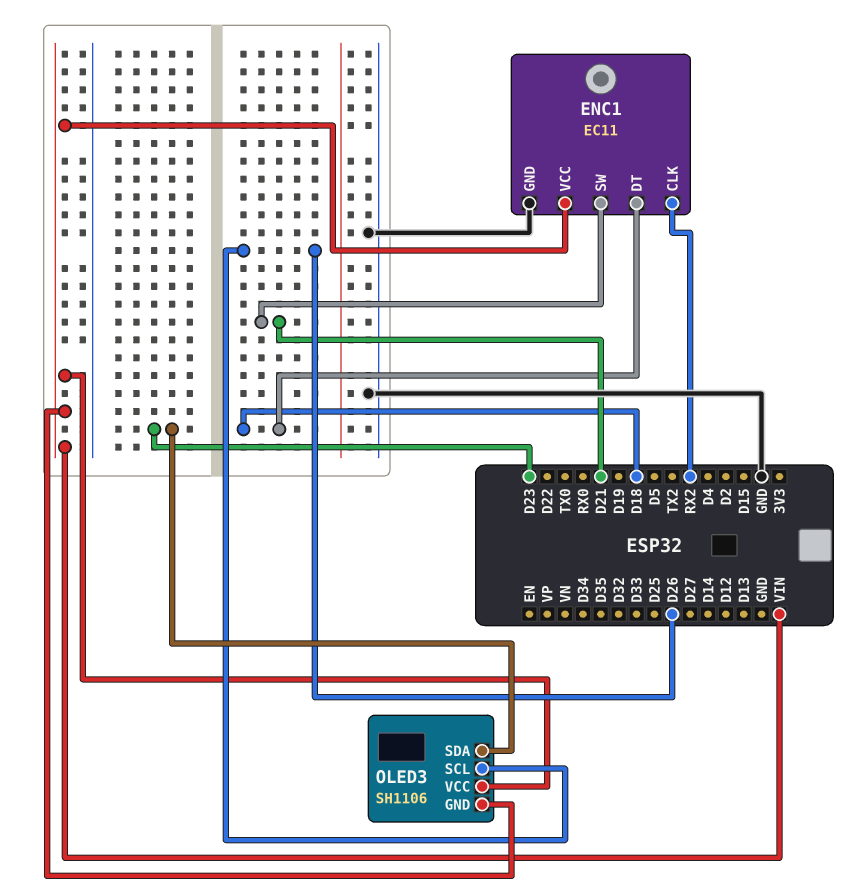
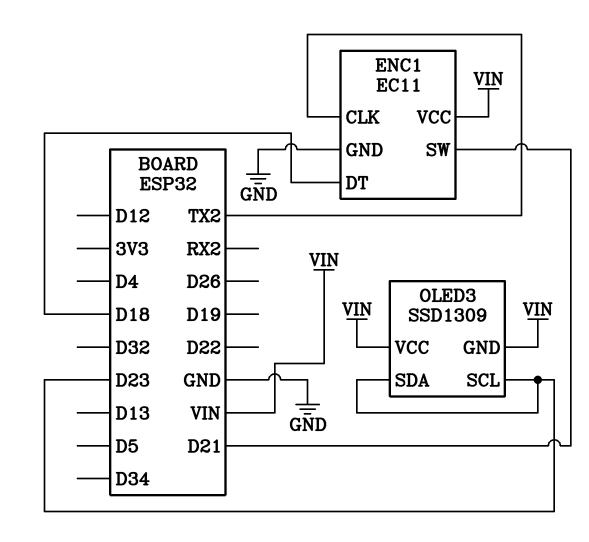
ENC1 pin CLK: RX2 -> TX2
OLED3: SH1106 -> SSD1309
OLED3 pin SCL: D26 -> D23

